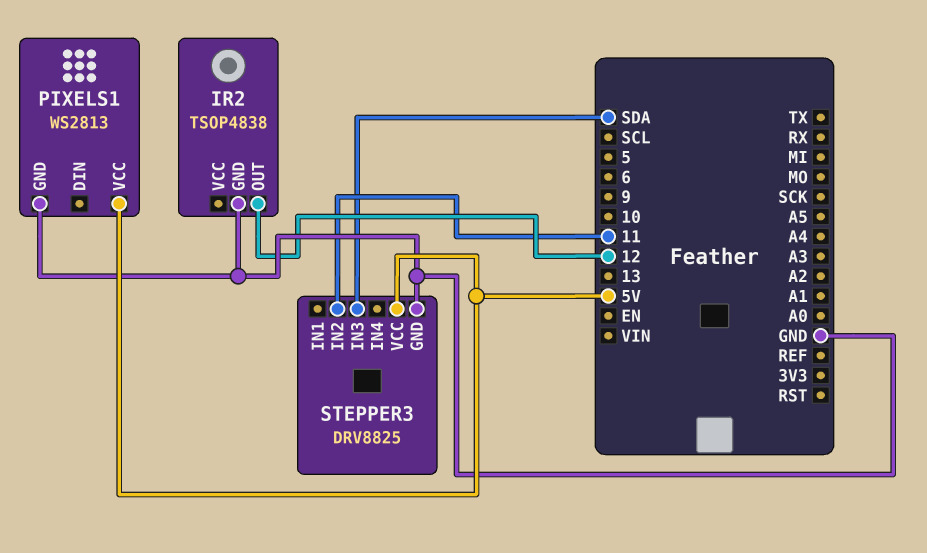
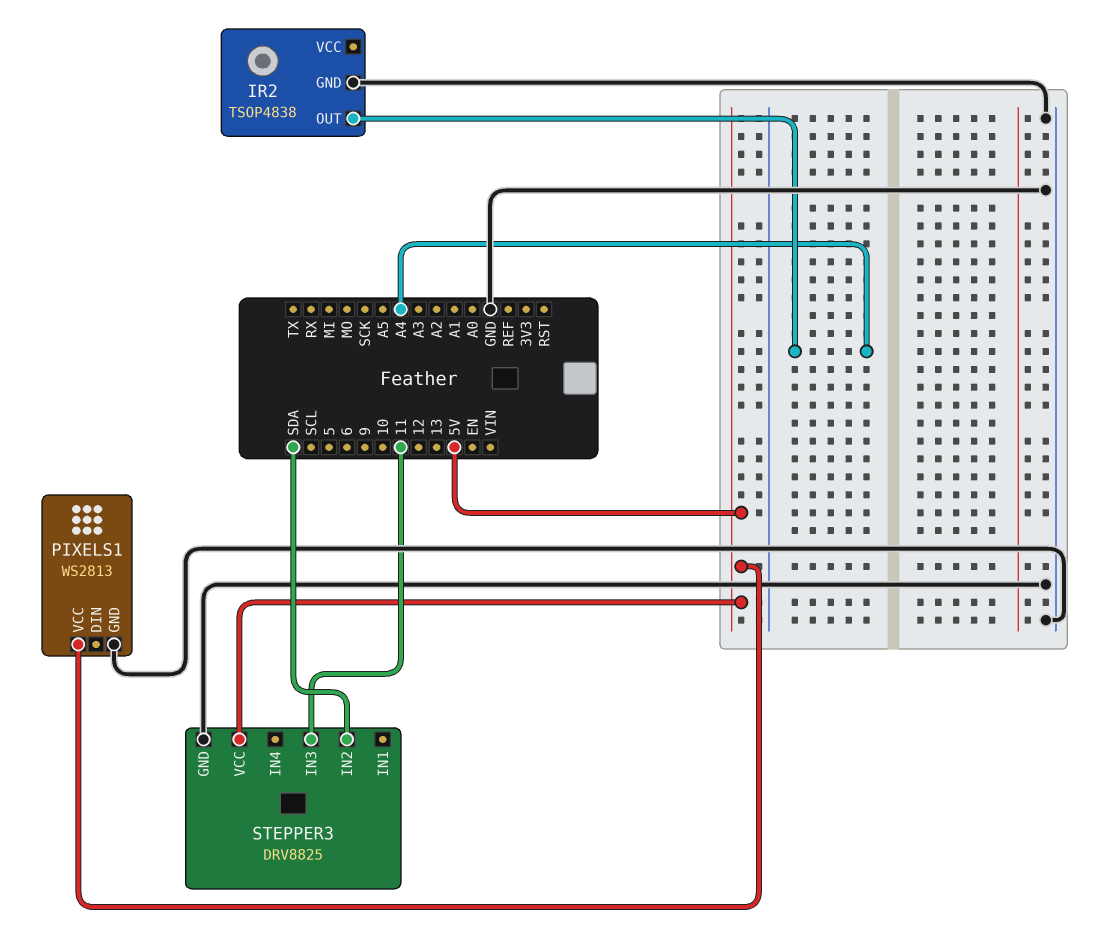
IR2 pin OUT: 12 -> A4
STEPPER3 pin IN2: 11 -> SDA
STEPPER3 pin IN3: SDA -> 11

